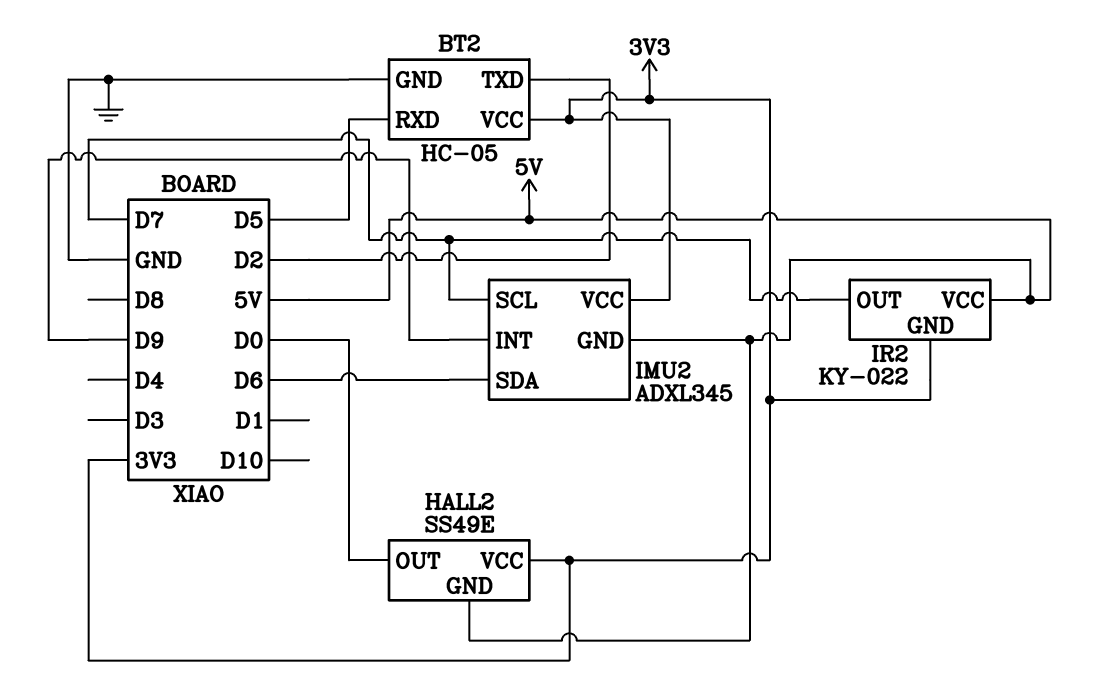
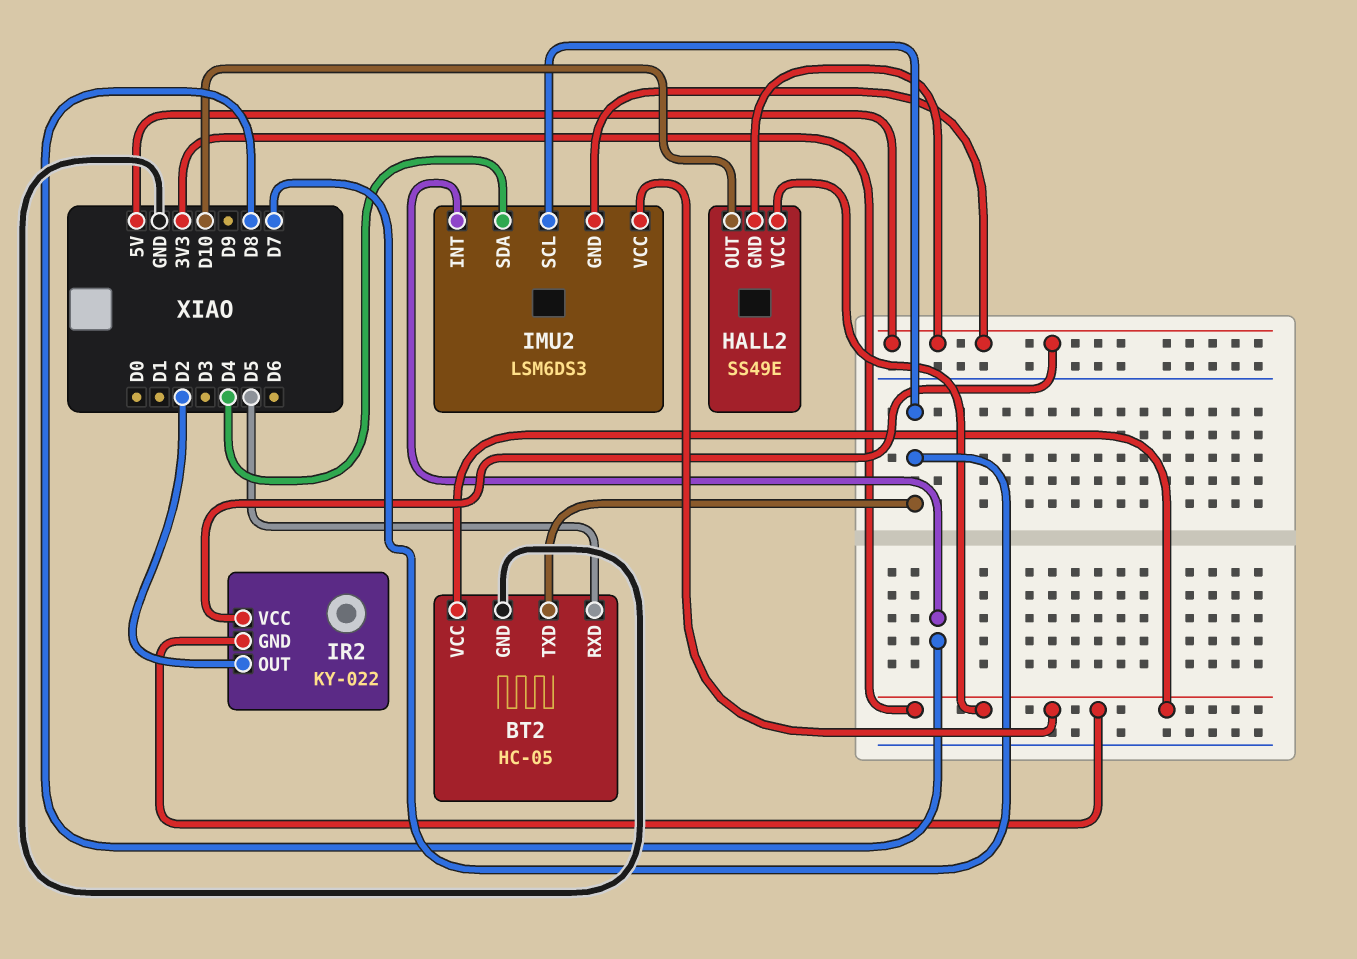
BT2 pin TXD: D2 -> D7
HALL2 pin OUT: D0 -> D10
IMU2: ADXL345 -> LSM6DS3
IMU2 pin INT: D9 -> D8
IMU2 pin SDA: D6 -> D4
IR2 pin OUT: D7 -> D2

